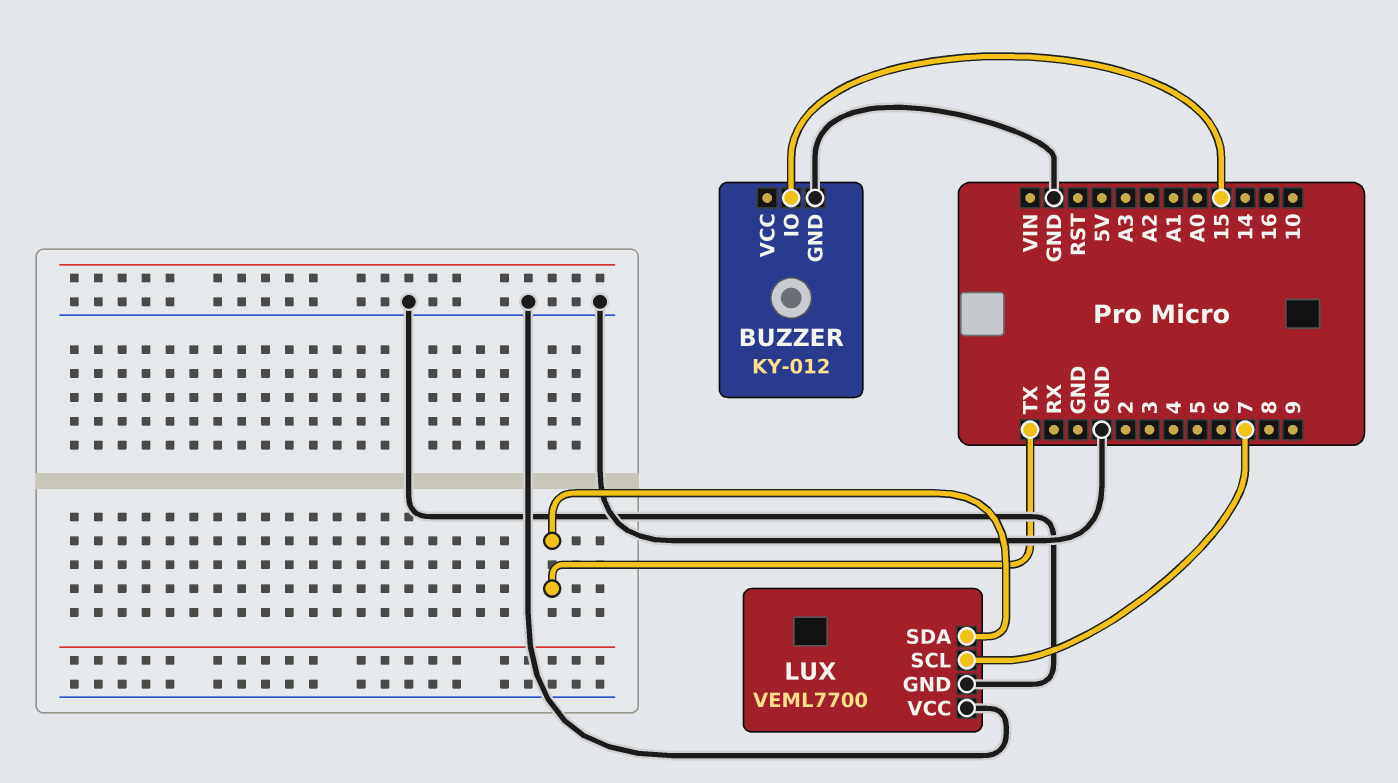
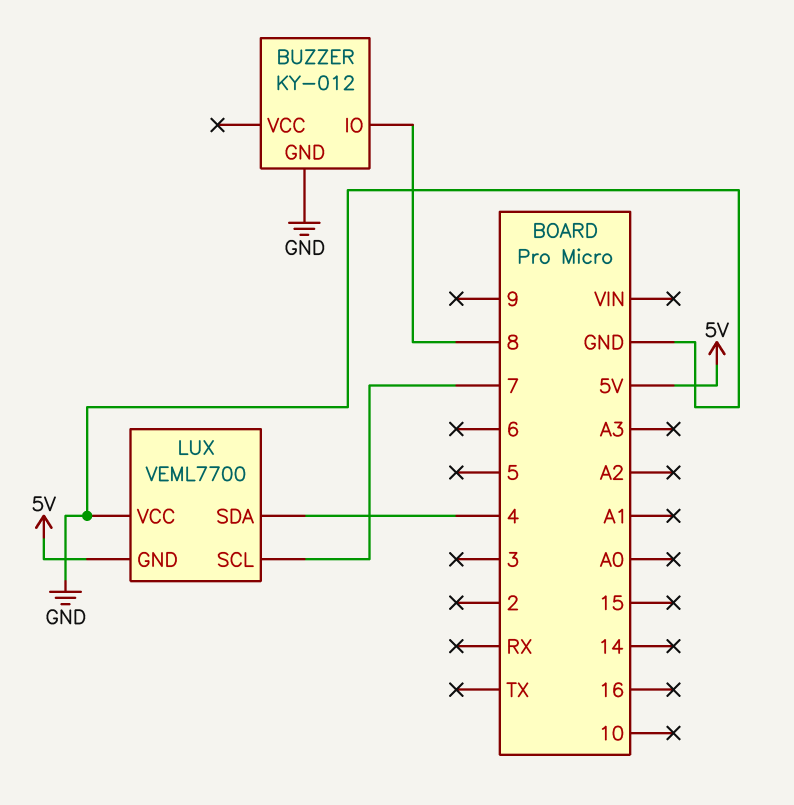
BUZZER pin IO: 15 -> 8
LUX pin GND: GND -> 5V
LUX pin SDA: TX -> 4

